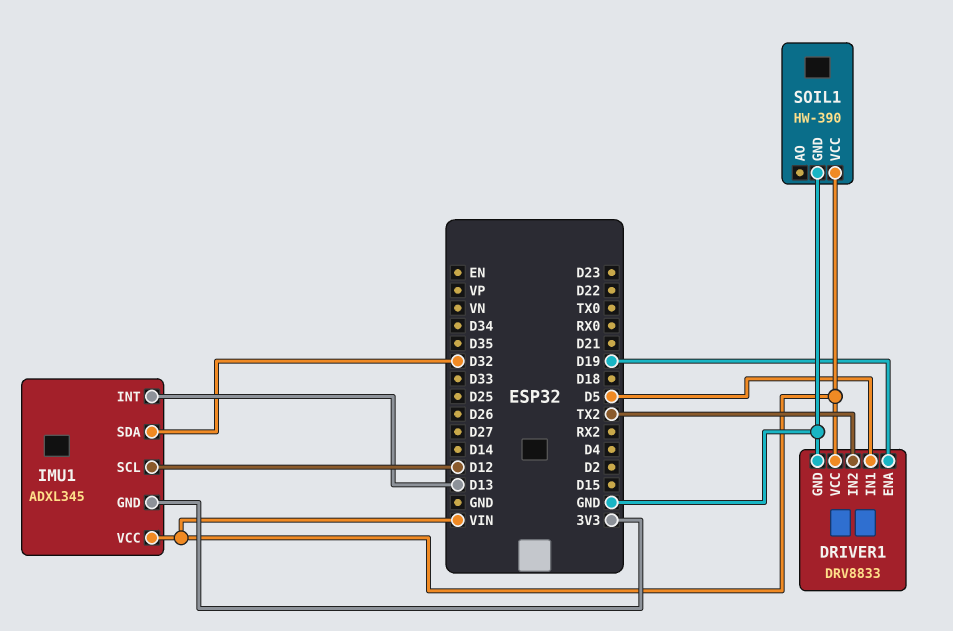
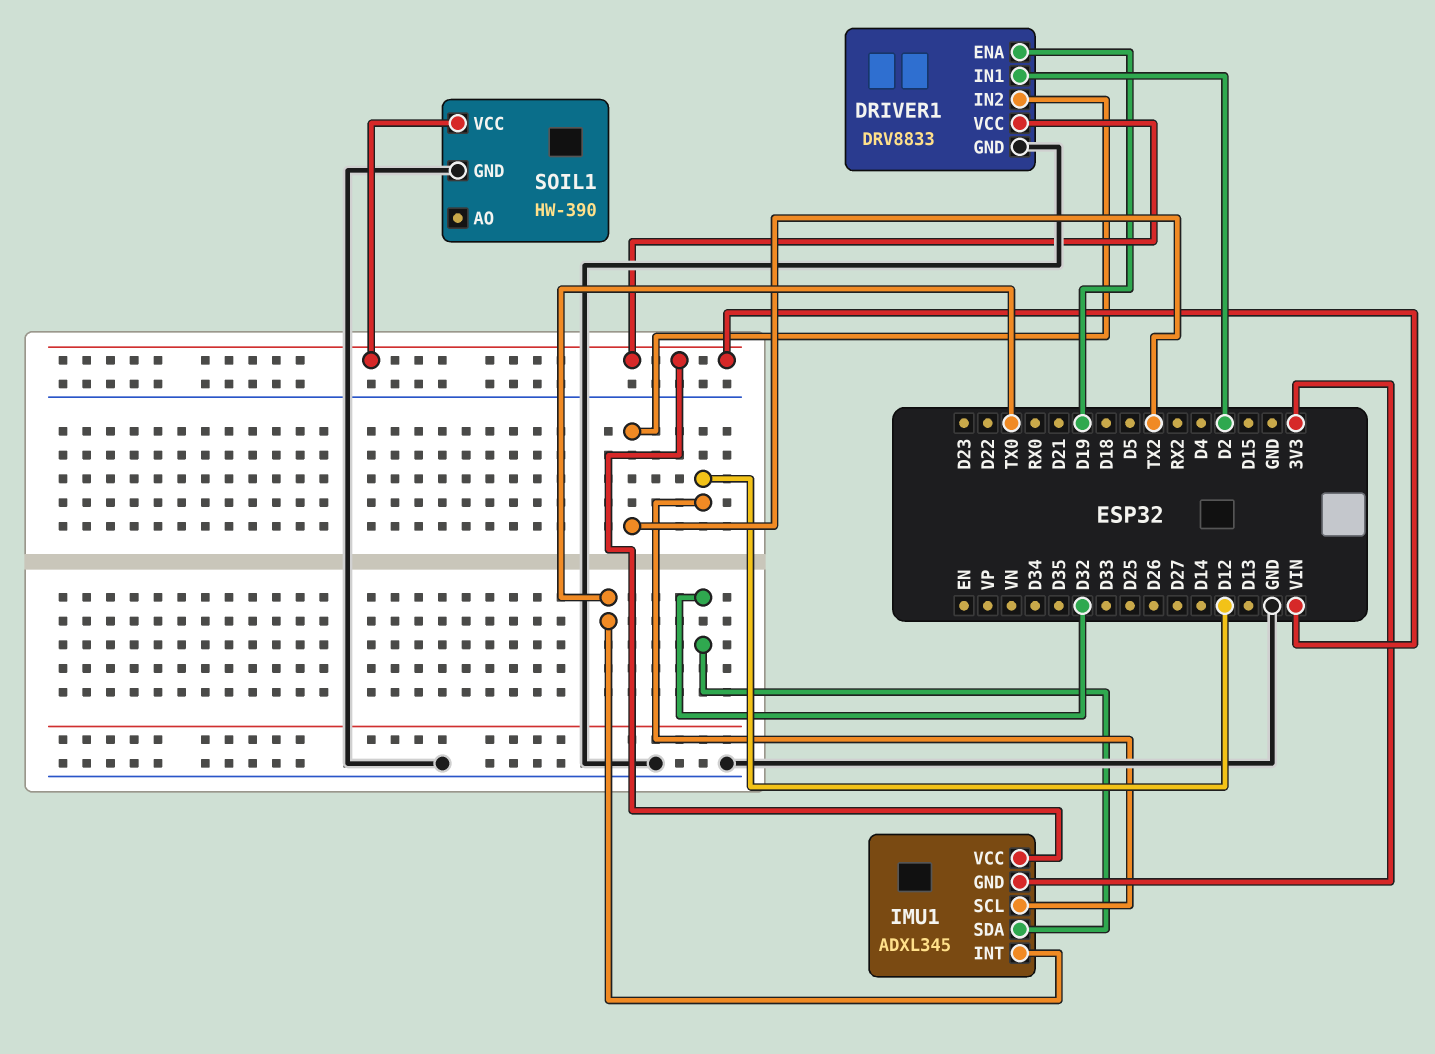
DRIVER1 pin IN1: D5 -> D2
IMU1 pin INT: D13 -> TX0

